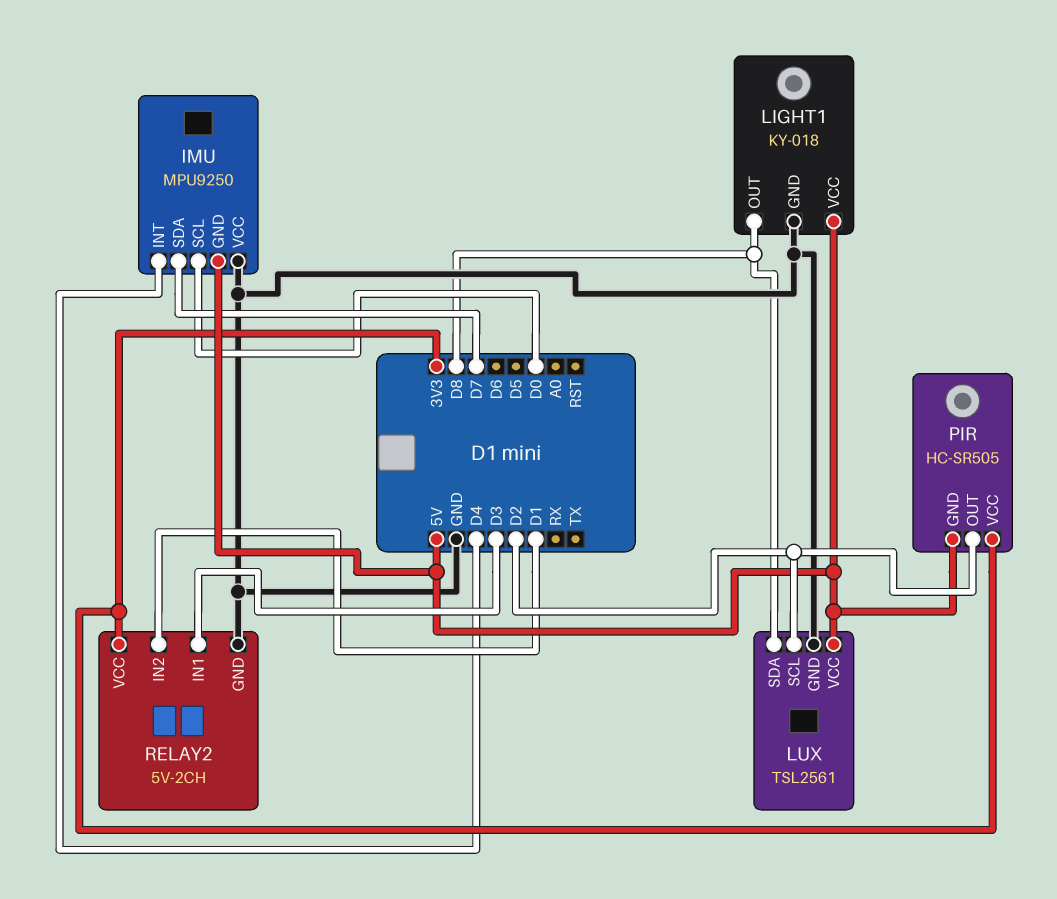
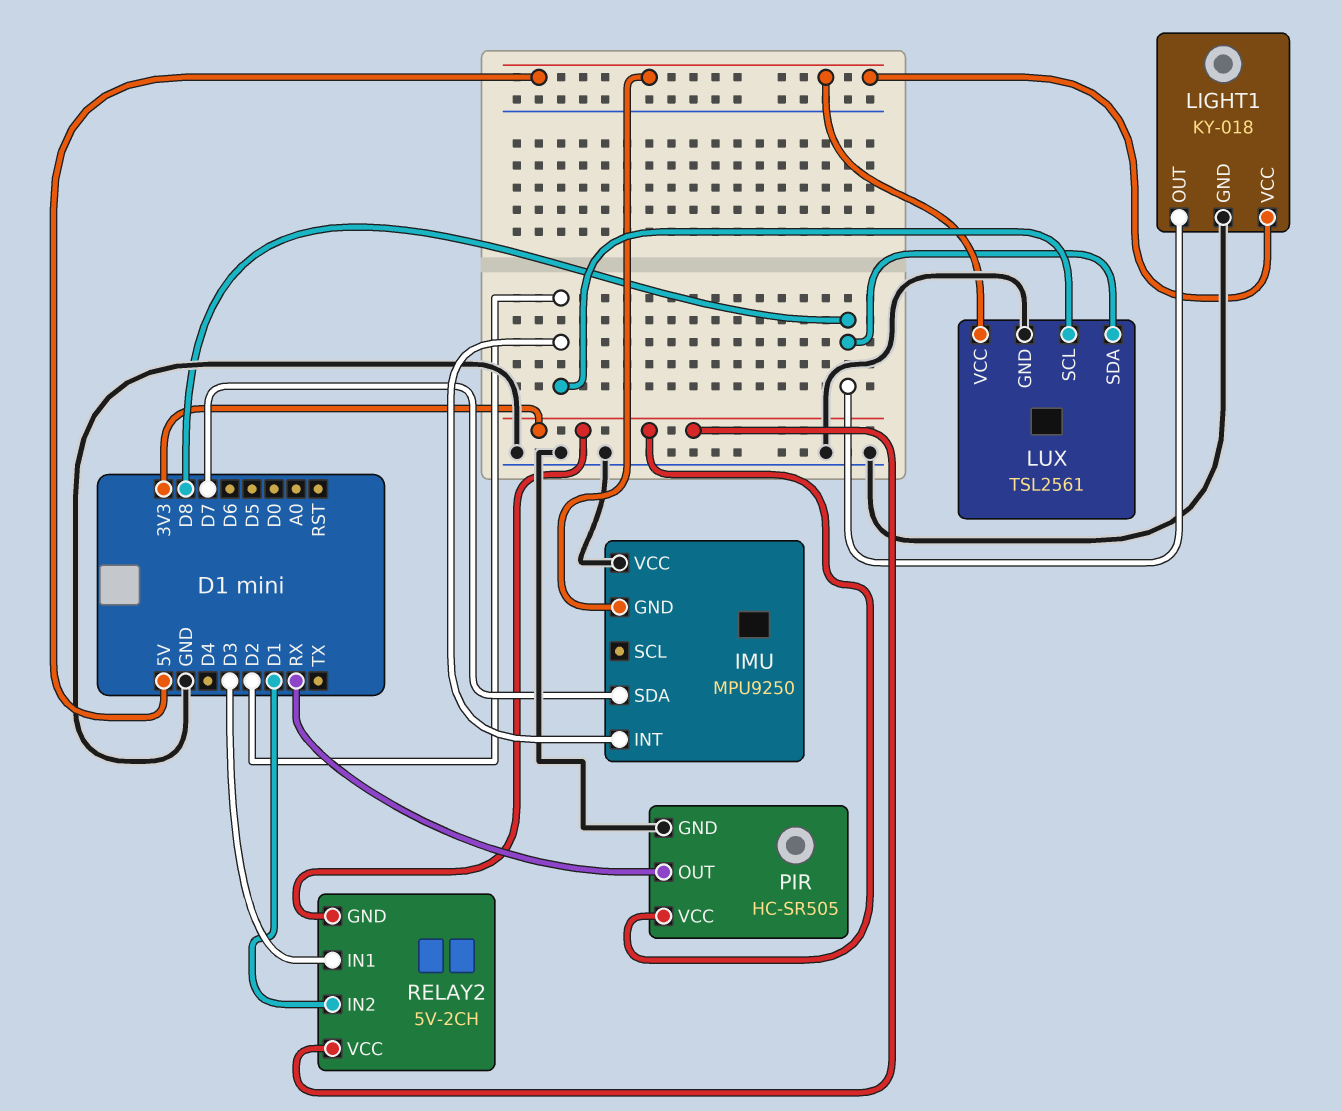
IMU pin INT: D4 -> D2
IMU pin SCL: D0 -> none
PIR pin GND: 5V -> GND
PIR pin OUT: D2 -> RX
RELAY2 pin GND: GND -> 3V3

